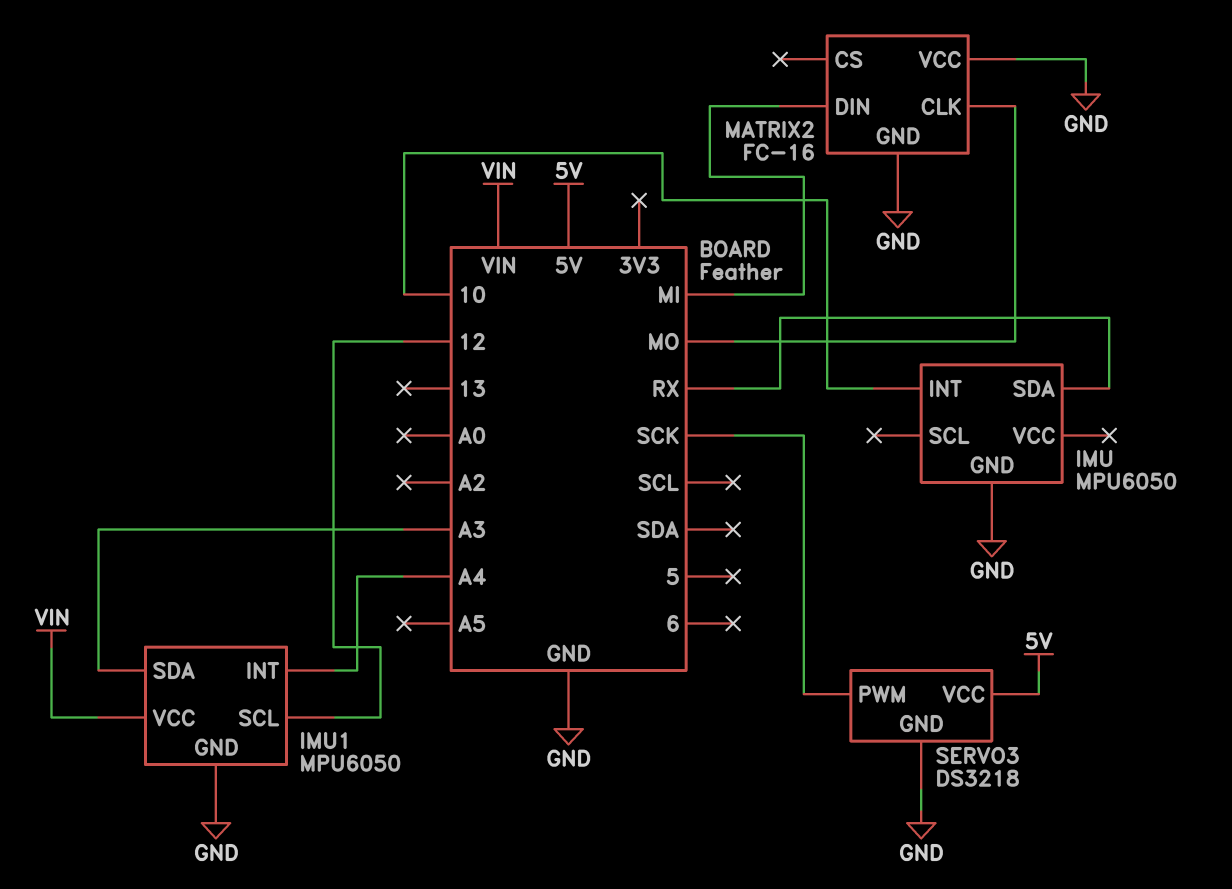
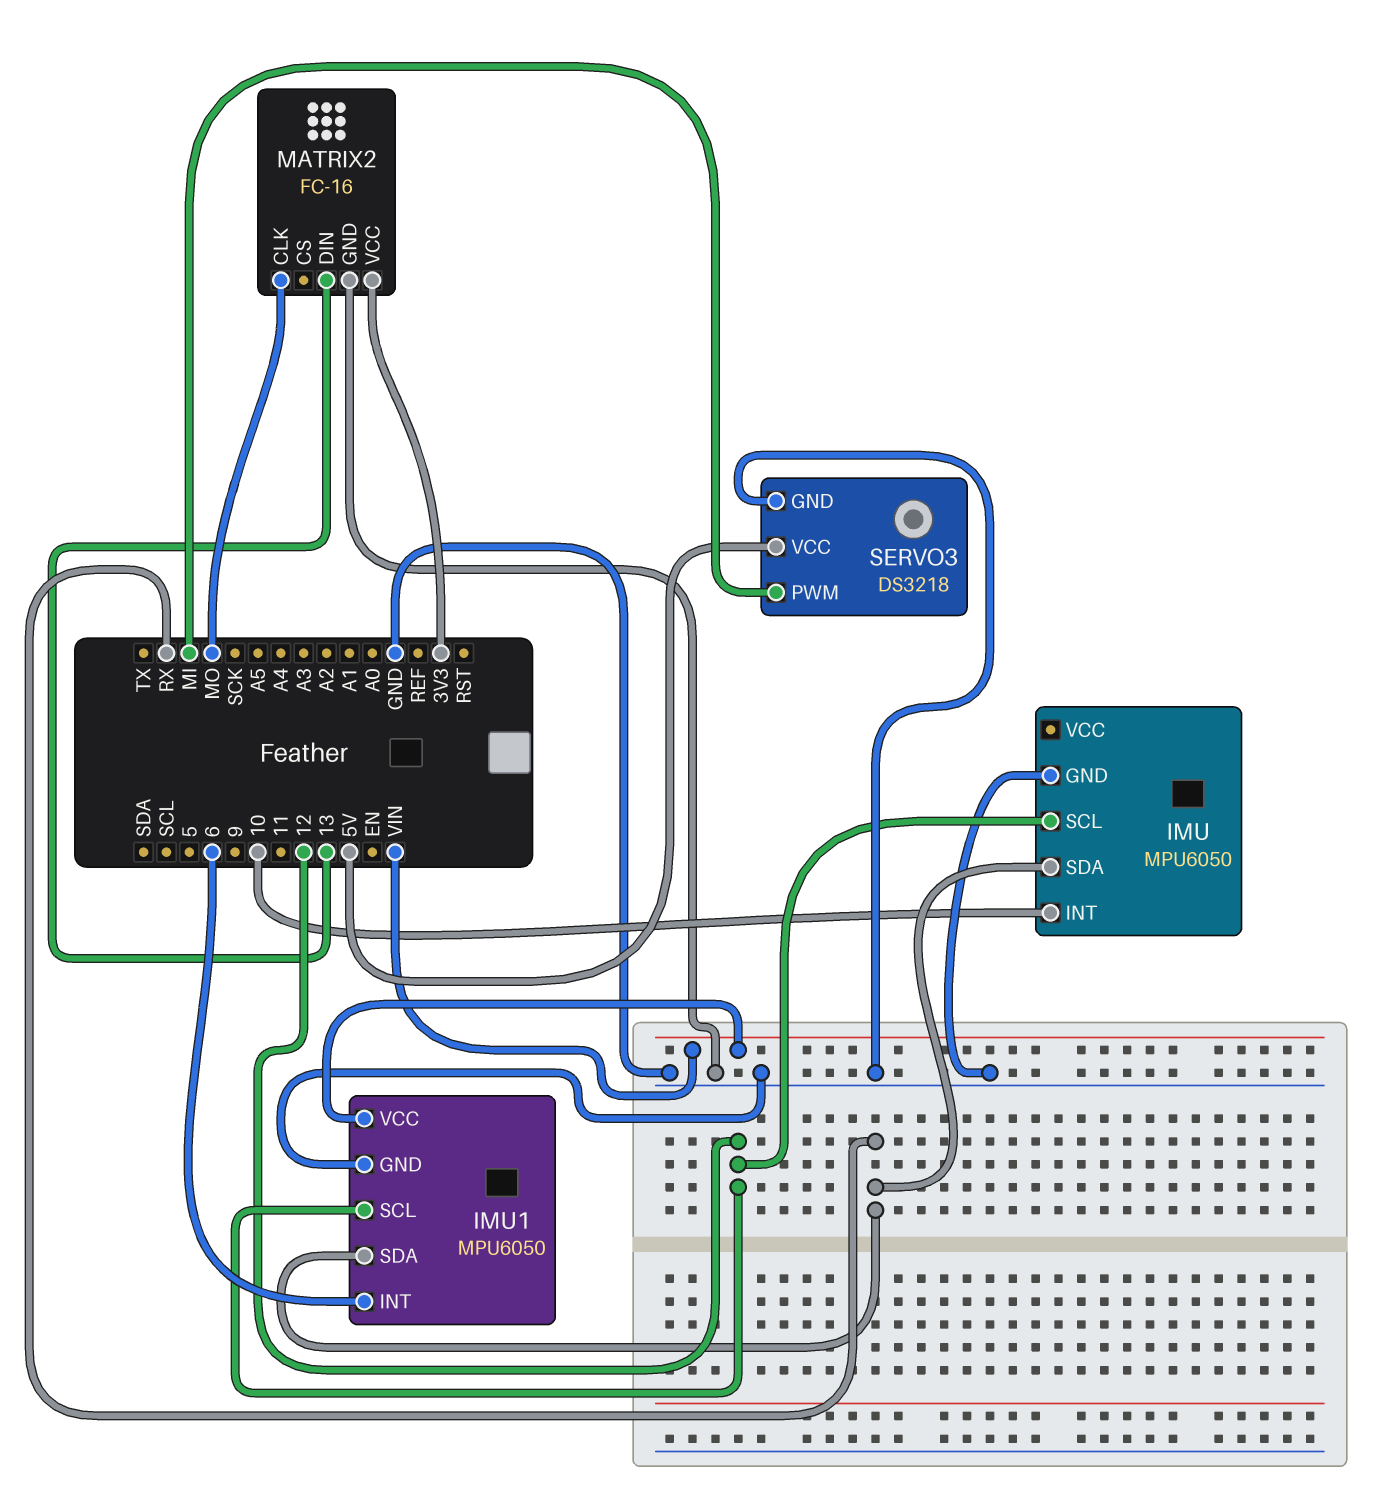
IMU pin SCL: none -> 12
IMU1 pin INT: A4 -> 6
IMU1 pin SDA: A3 -> RX
MATRIX2 pin DIN: MI -> 13
MATRIX2 pin VCC: GND -> 3V3
SERVO3 pin PWM: SCK -> MI

